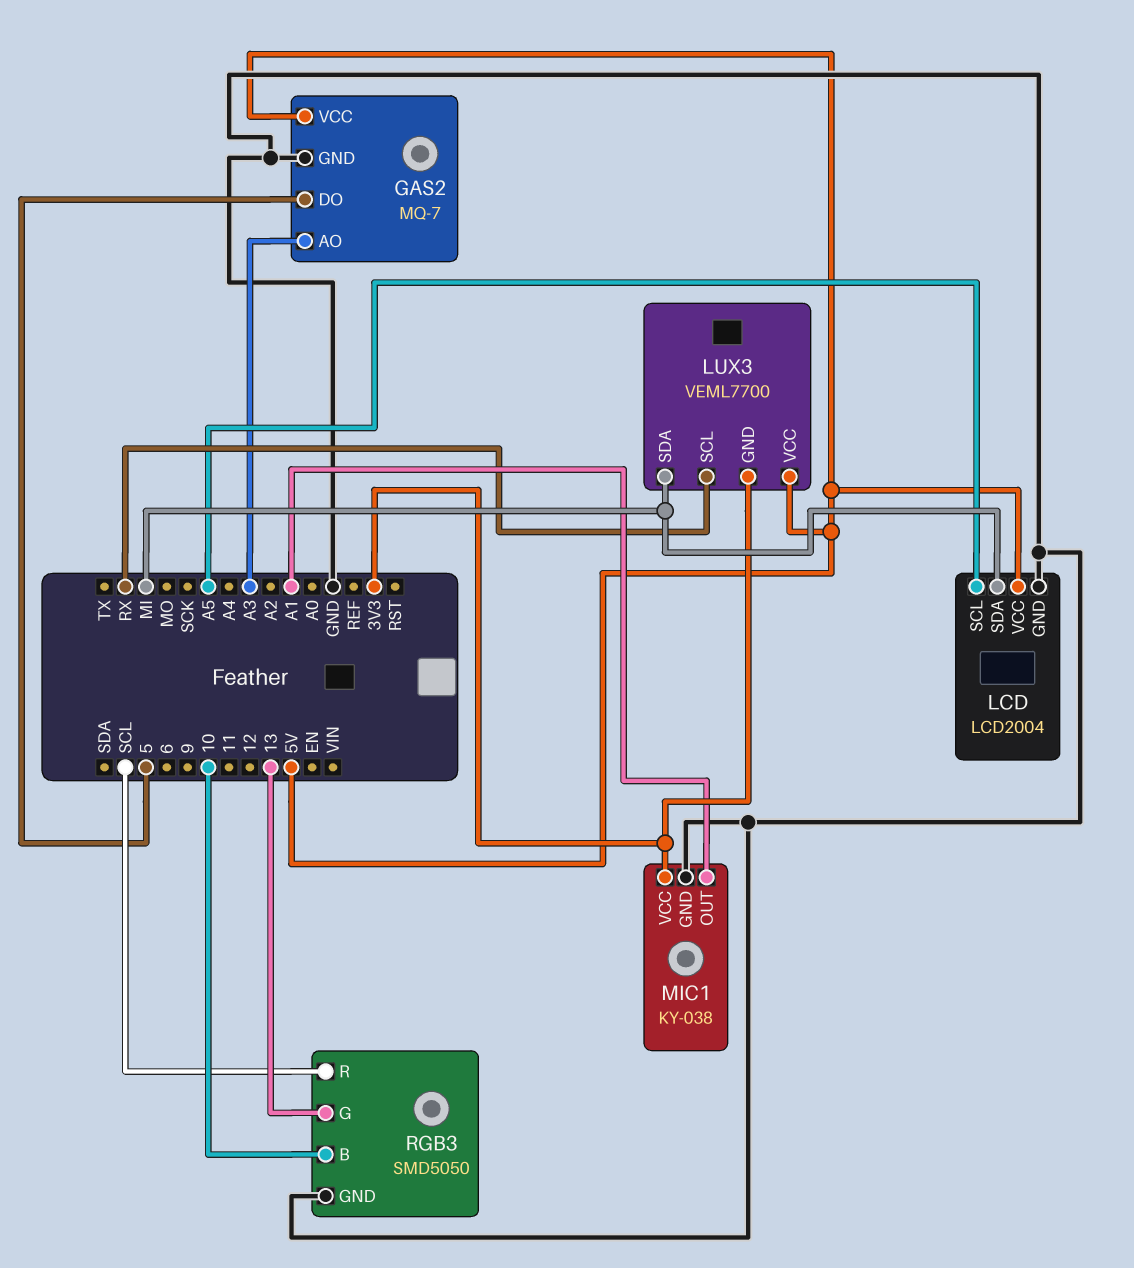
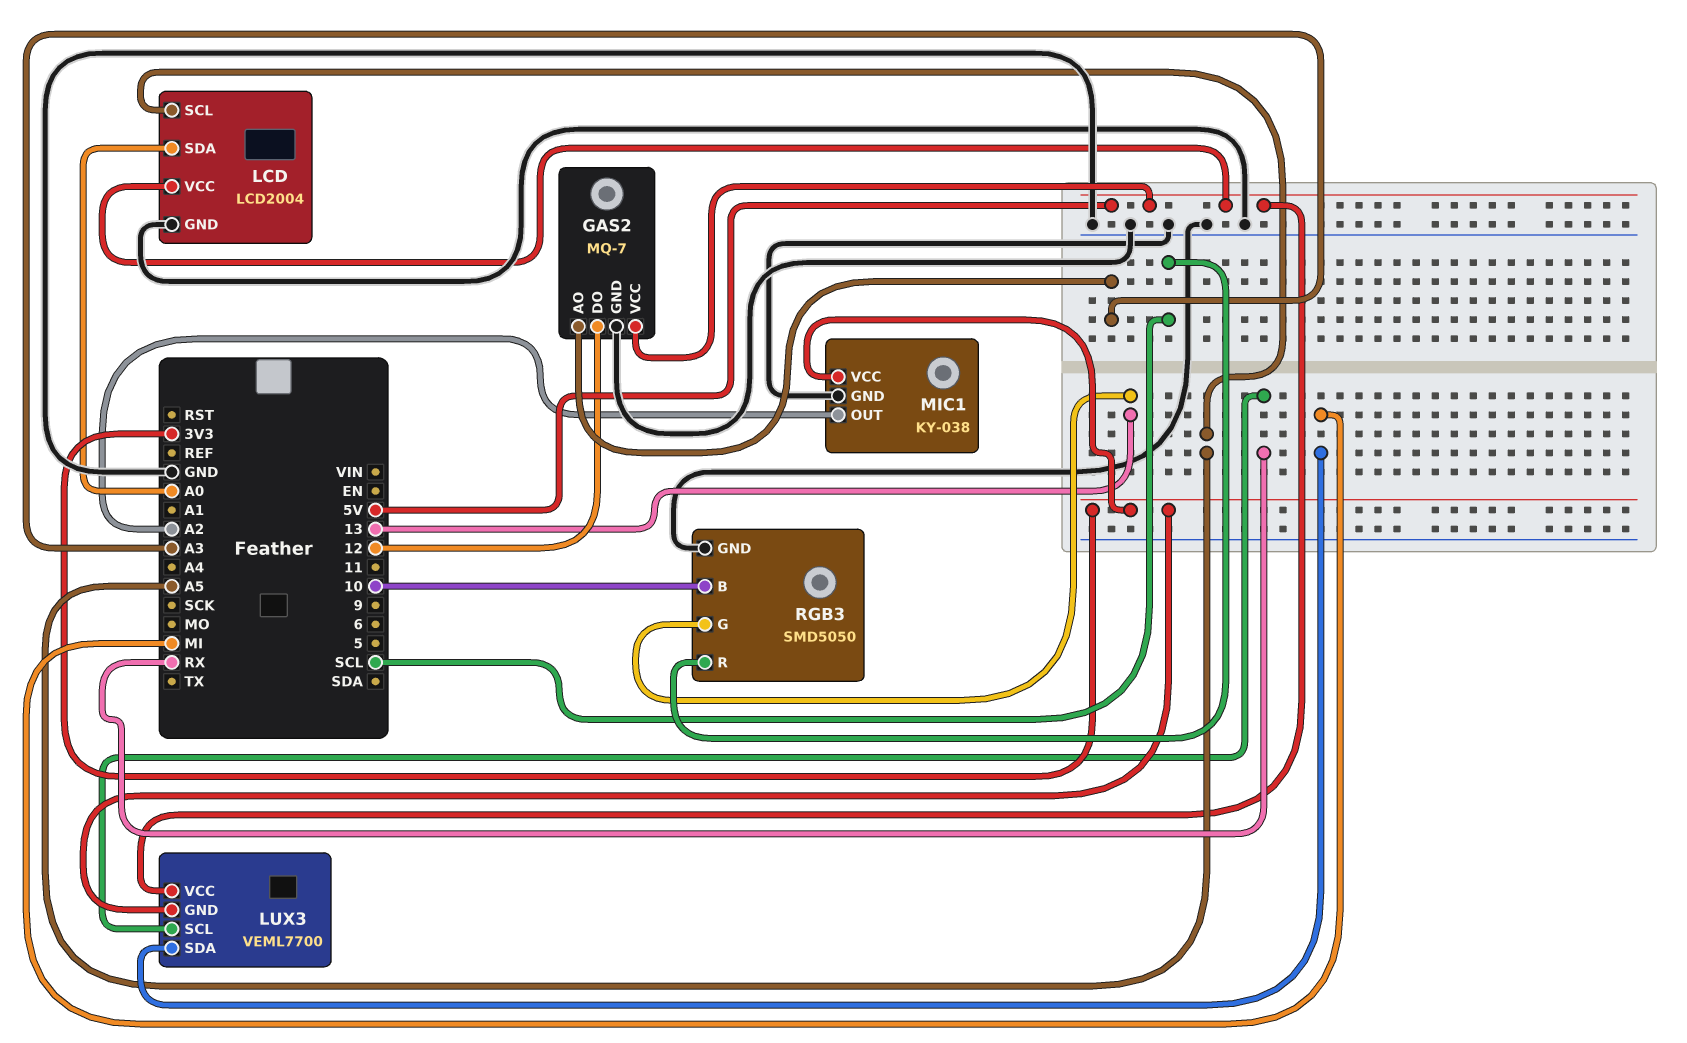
GAS2 pin DO: 5 -> 12
LCD pin SDA: MI -> A0
MIC1 pin OUT: A1 -> A2

